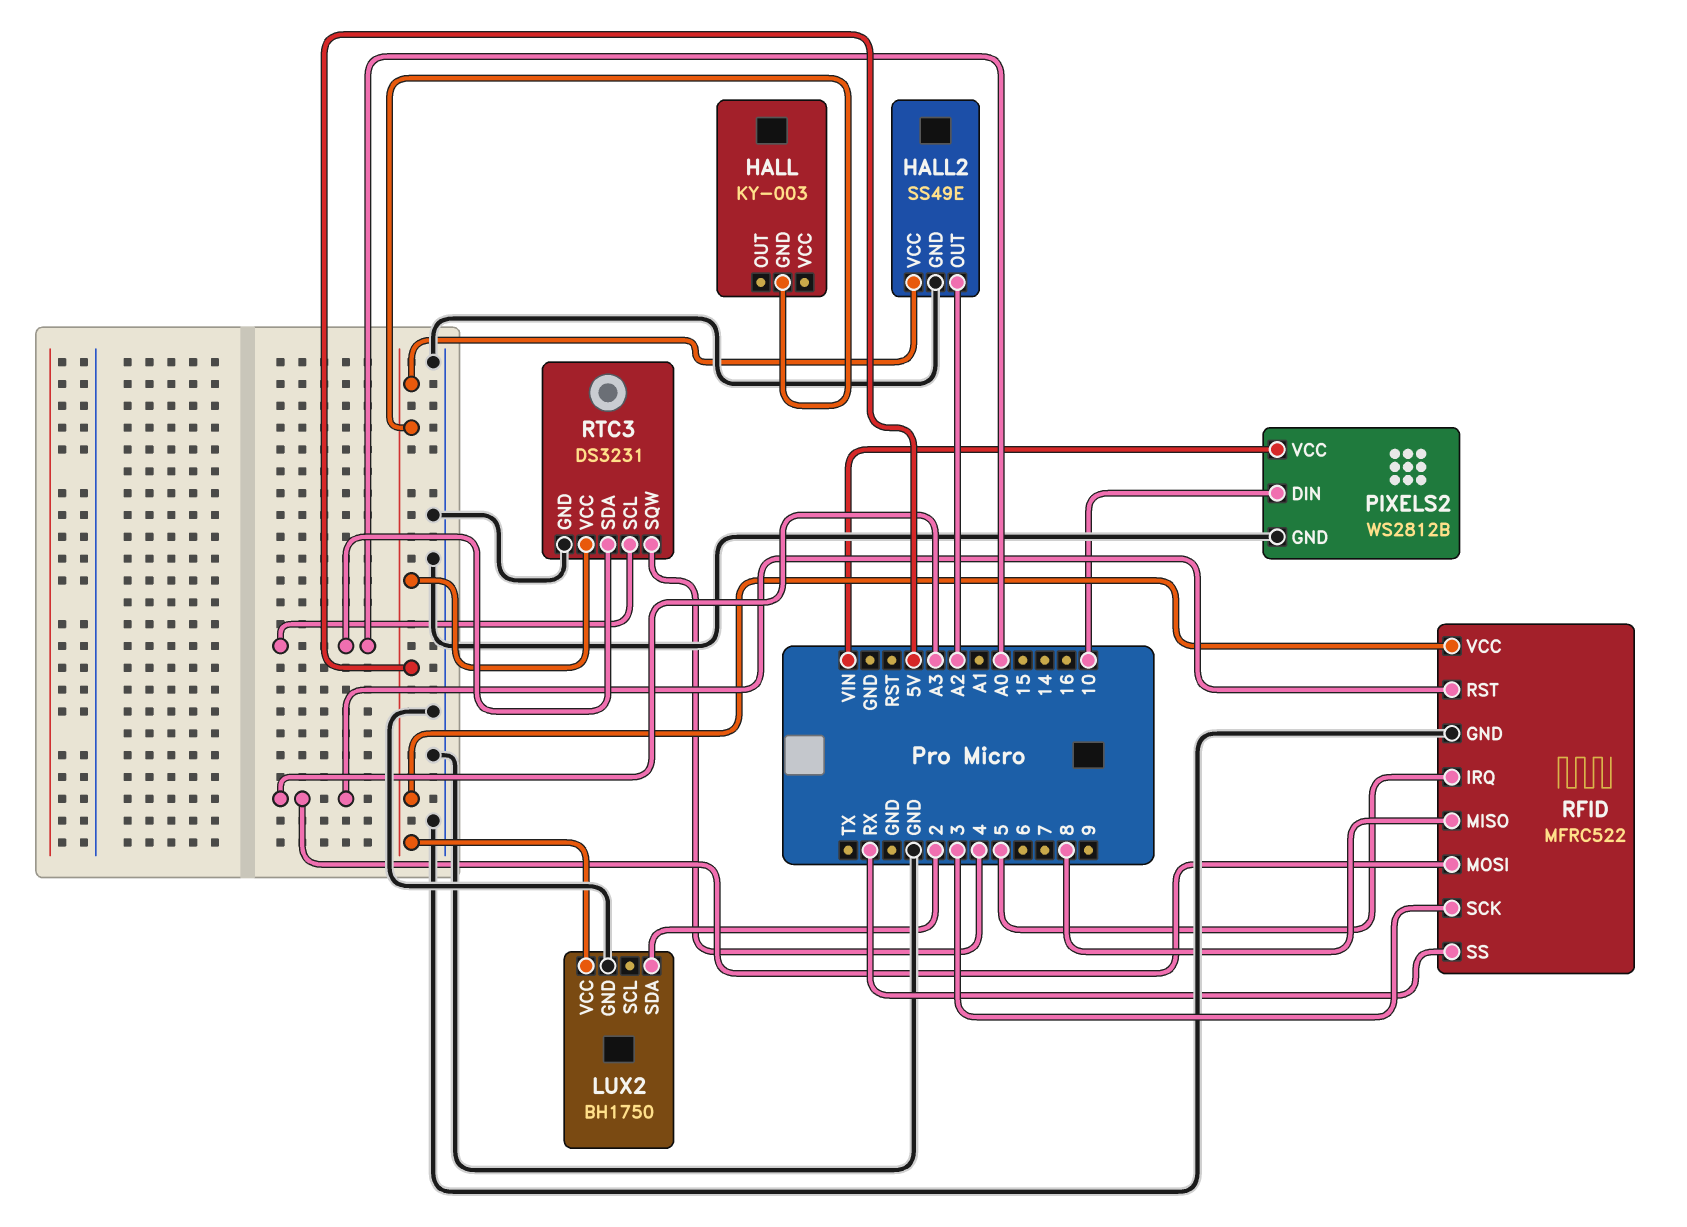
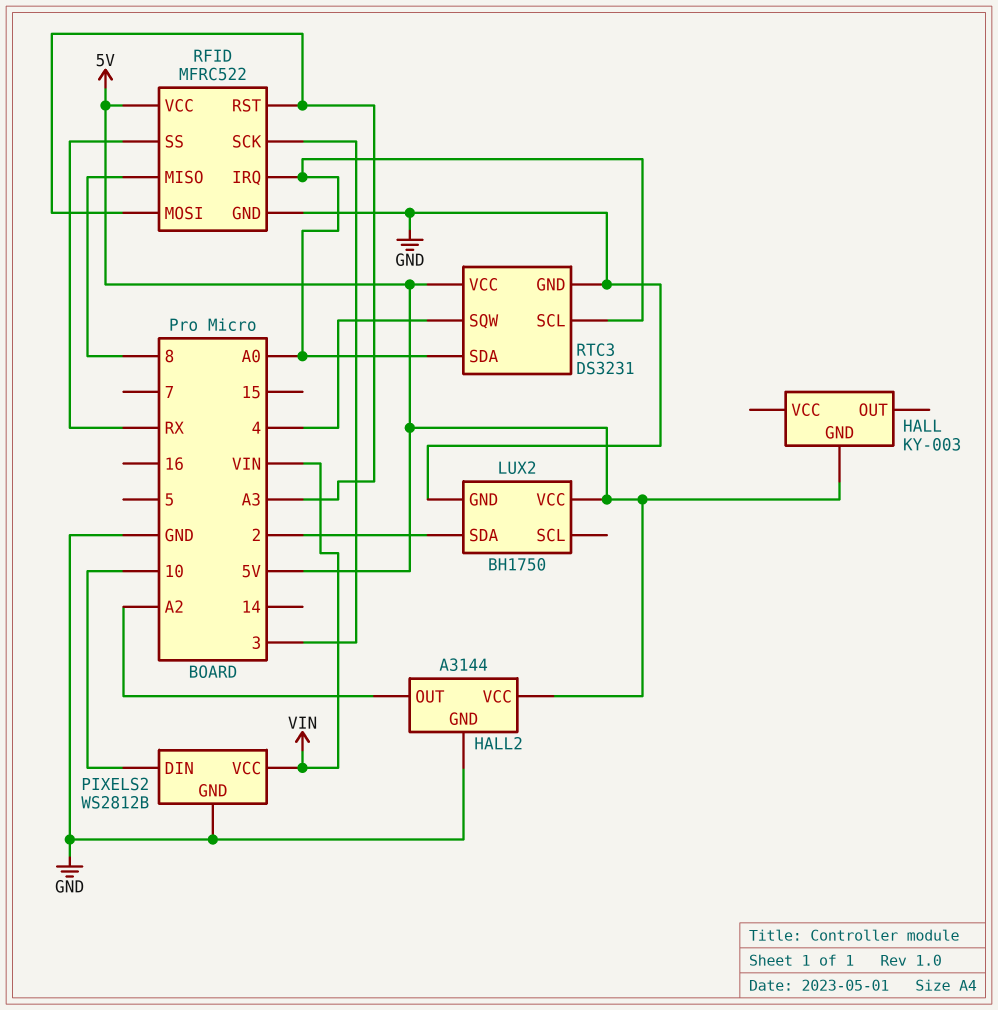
HALL2: SS49E -> A3144
RFID pin IRQ: 5 -> A0

